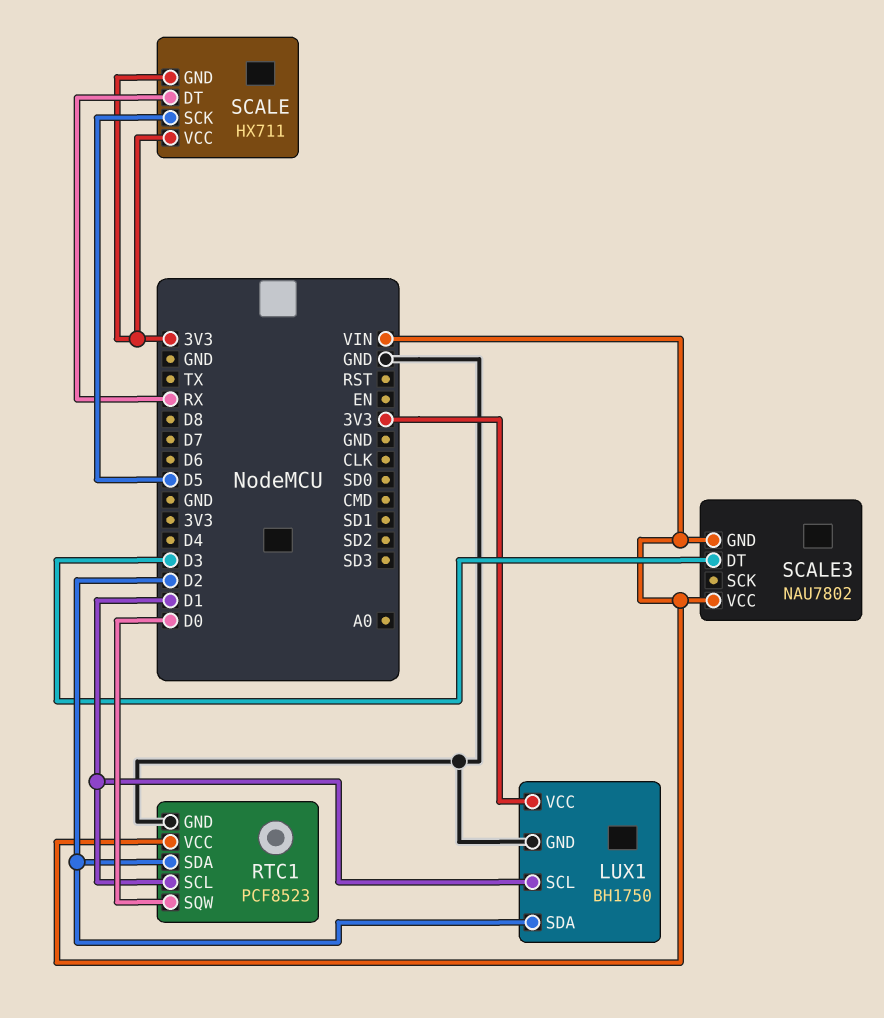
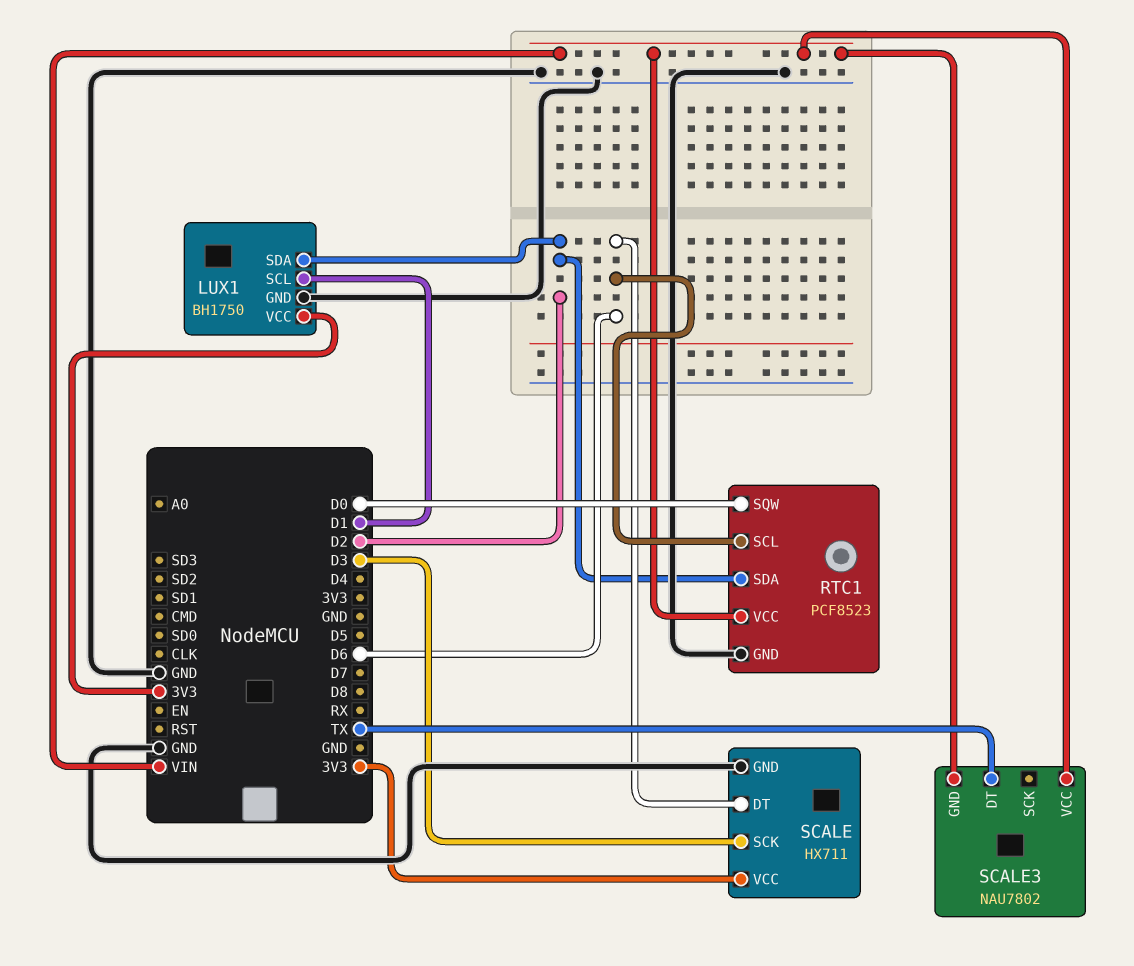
RTC1 pin SCL: D1 -> D6
SCALE pin DT: RX -> D6
SCALE pin GND: 3V3 -> GND
SCALE pin SCK: D5 -> D3
SCALE3 pin DT: D3 -> TX

